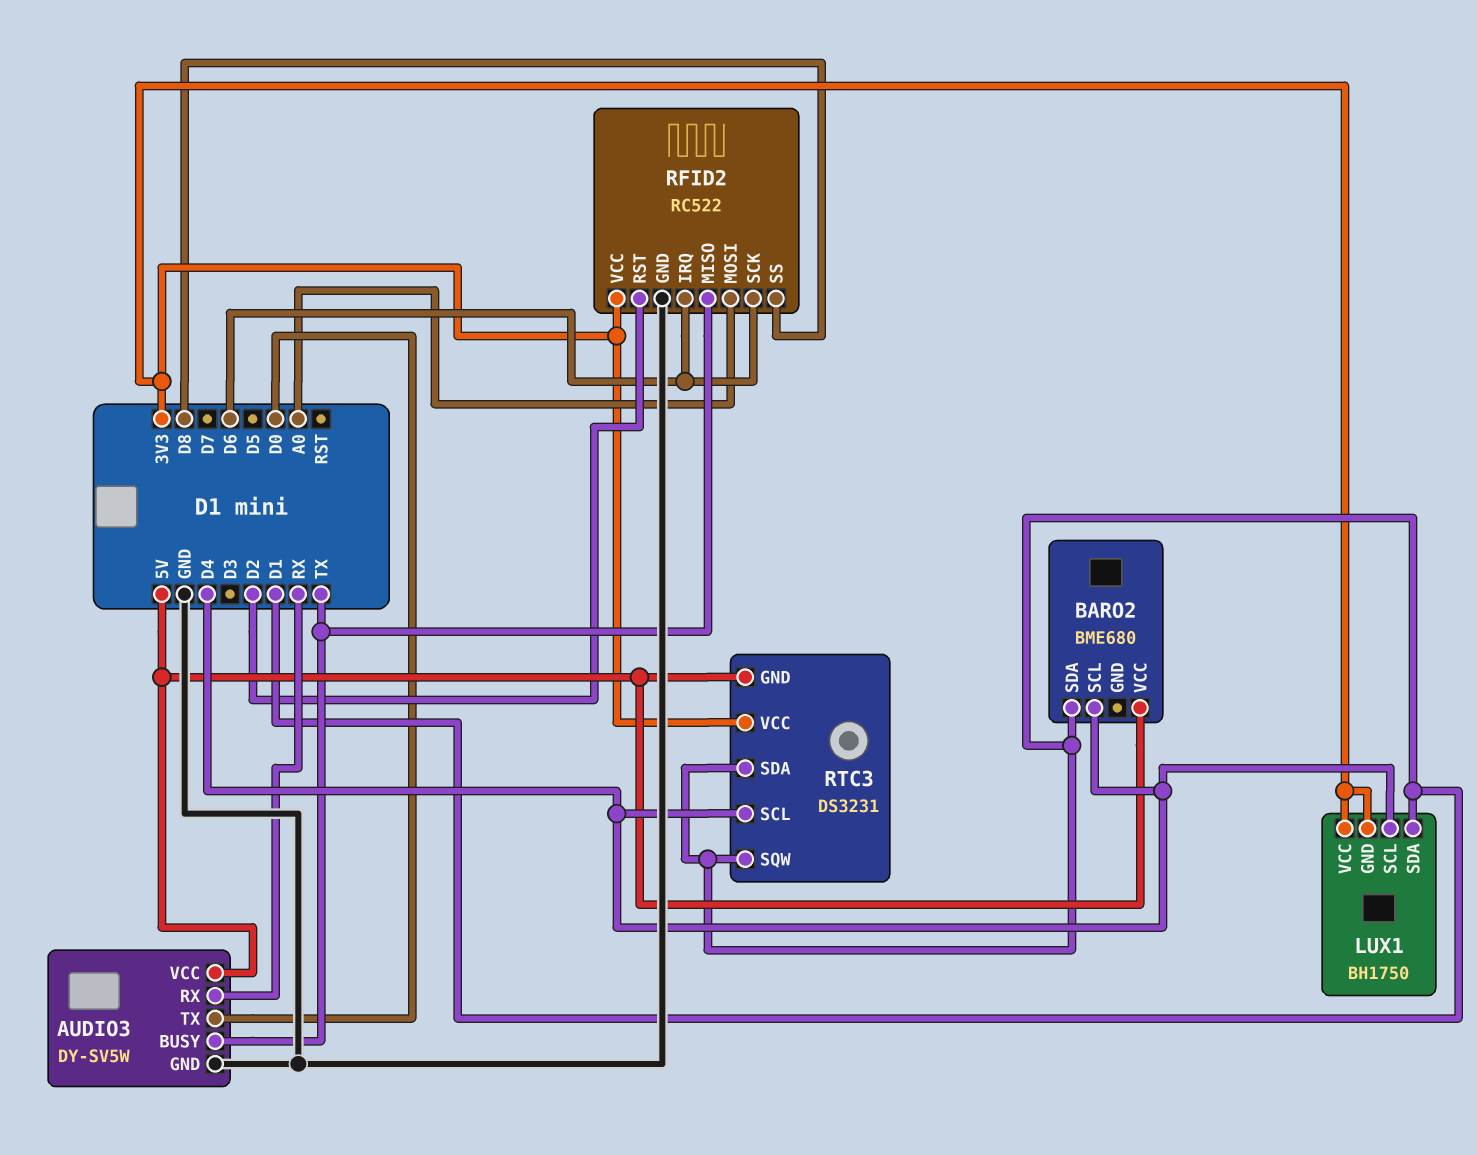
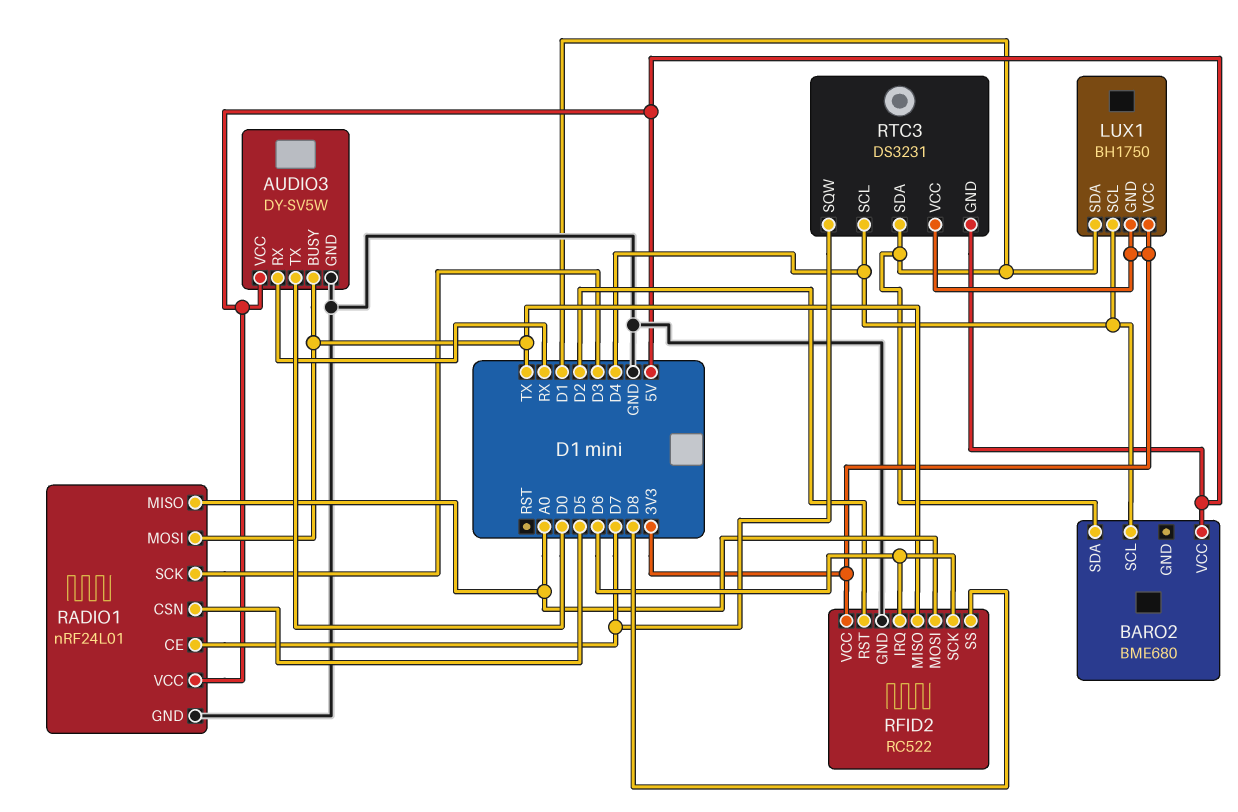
RADIO1: none -> nRF24L01
RADIO1 pin CE: none -> D7
RADIO1 pin CSN: none -> D5
RADIO1 pin GND: none -> GND
RADIO1 pin MISO: none -> A0
RADIO1 pin MOSI: none -> TX
RADIO1 pin SCK: none -> D3
RADIO1 pin VCC: none -> 5V
RTC3 pin SQW: D1 -> D7

